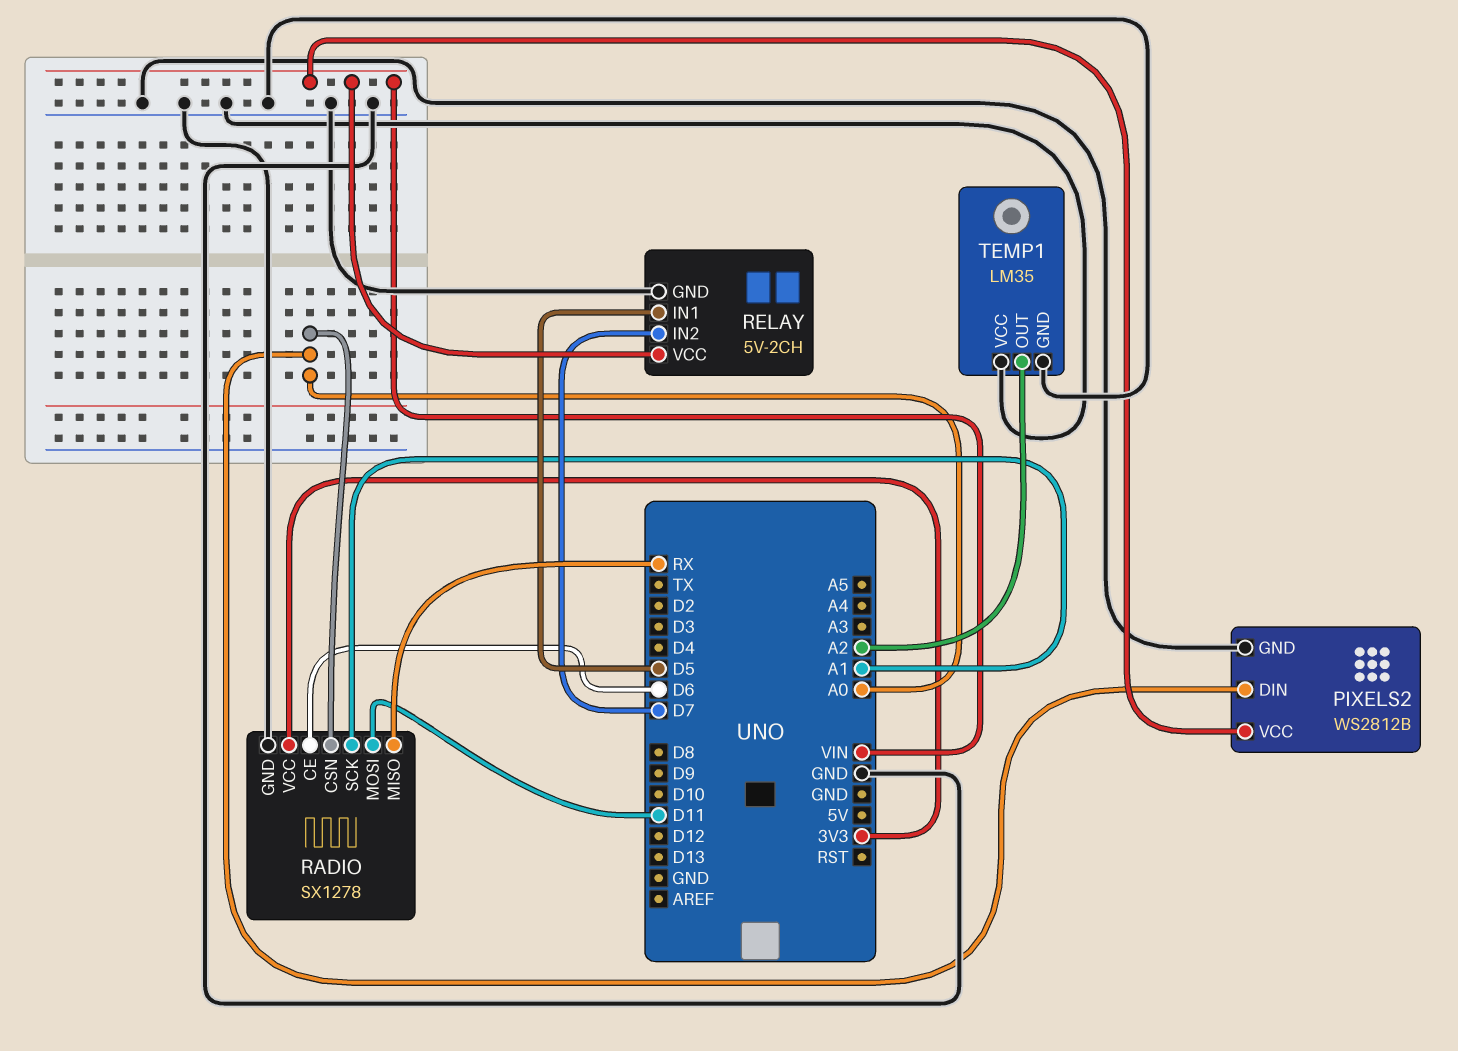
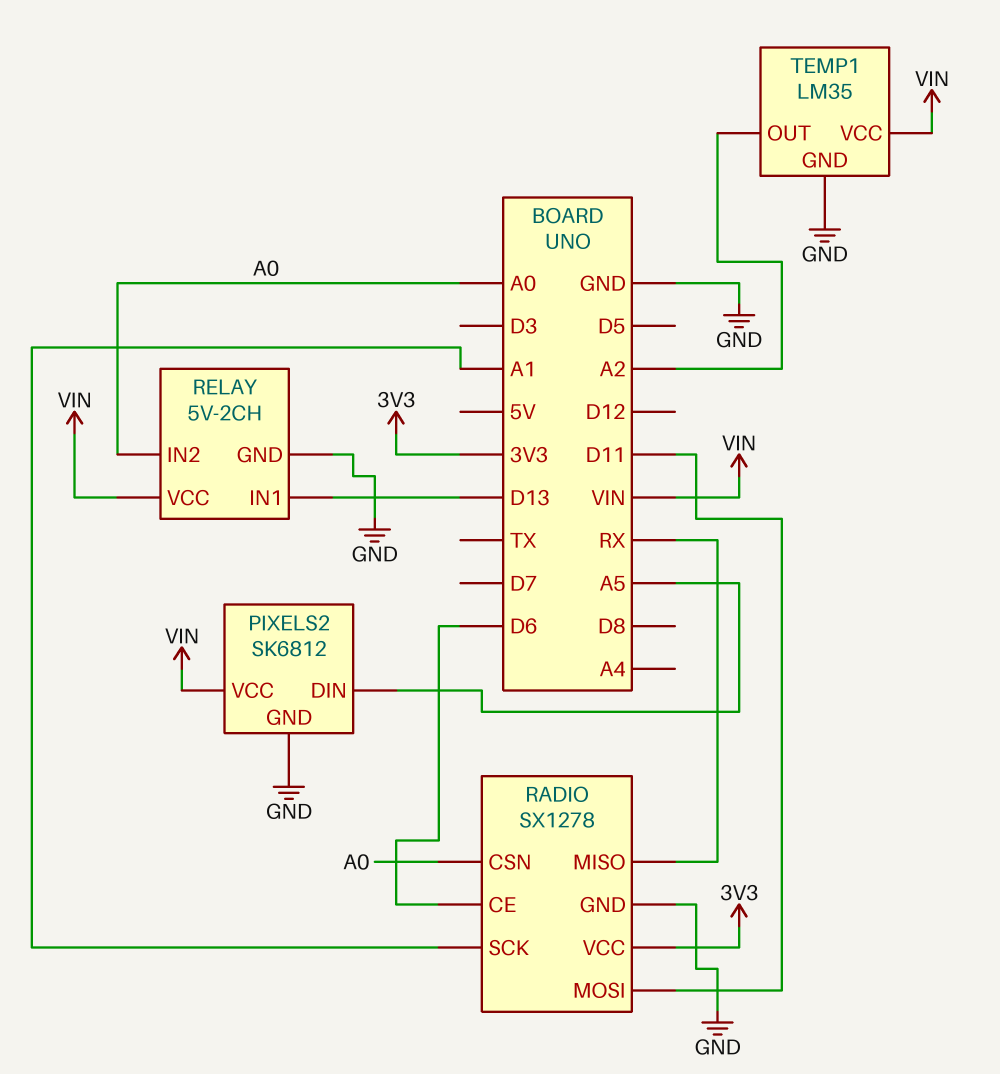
PIXELS2: WS2812B -> SK6812
PIXELS2 pin DIN: A0 -> A5
RELAY pin IN1: D5 -> D13
RELAY pin IN2: D7 -> A0
TEMP1 pin VCC: GND -> VIN

